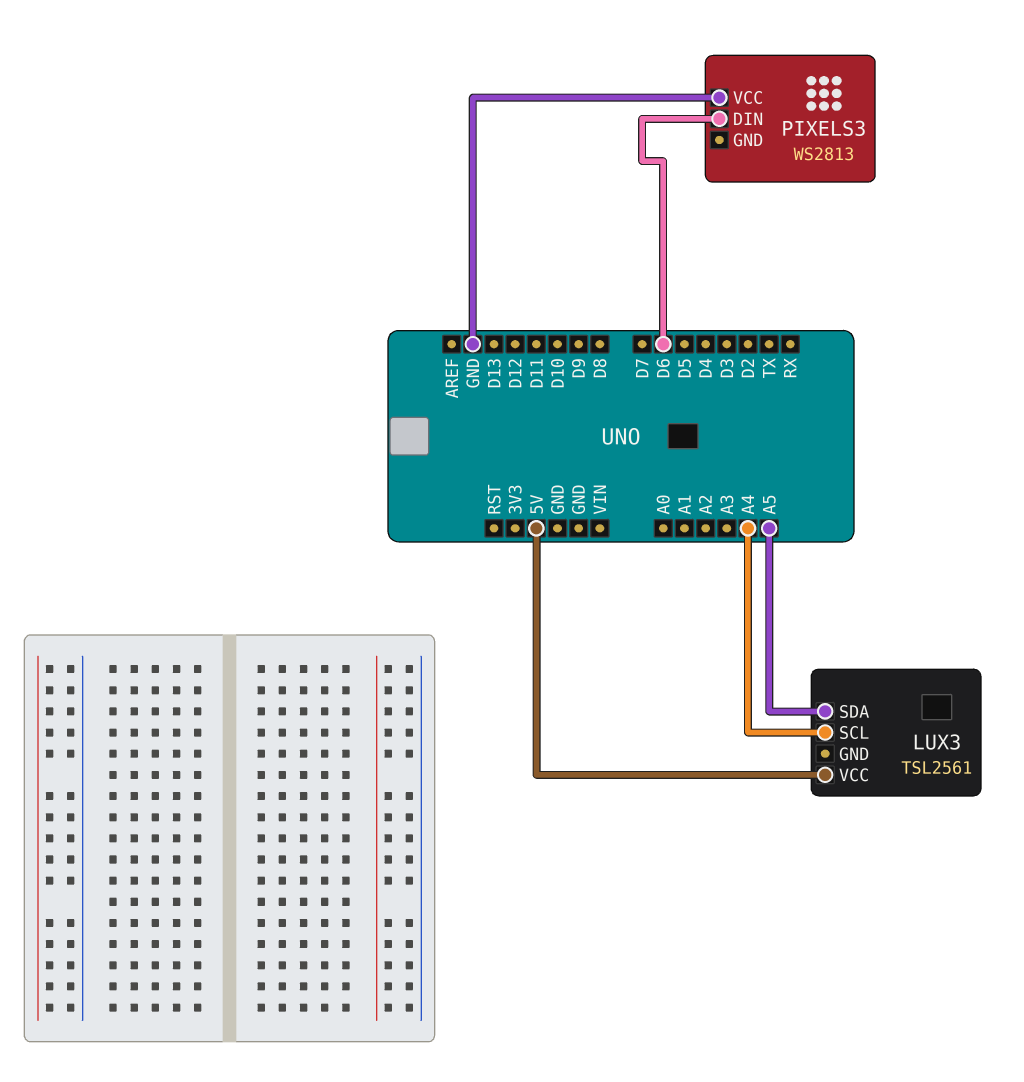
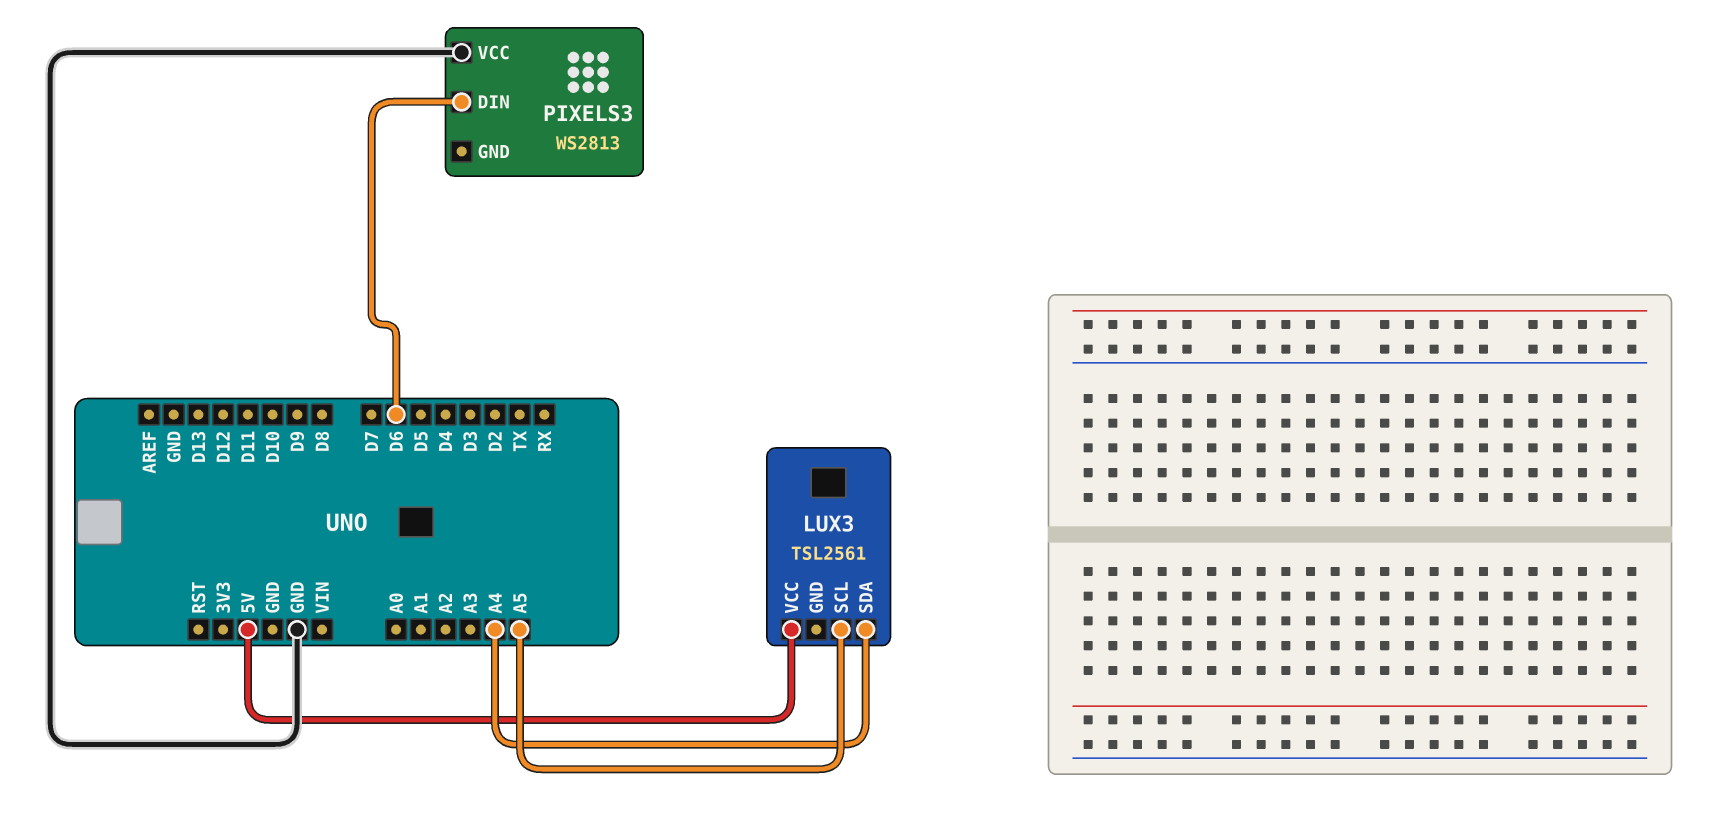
LUX3 pin SCL: A4 -> A5
LUX3 pin SDA: A5 -> A4

